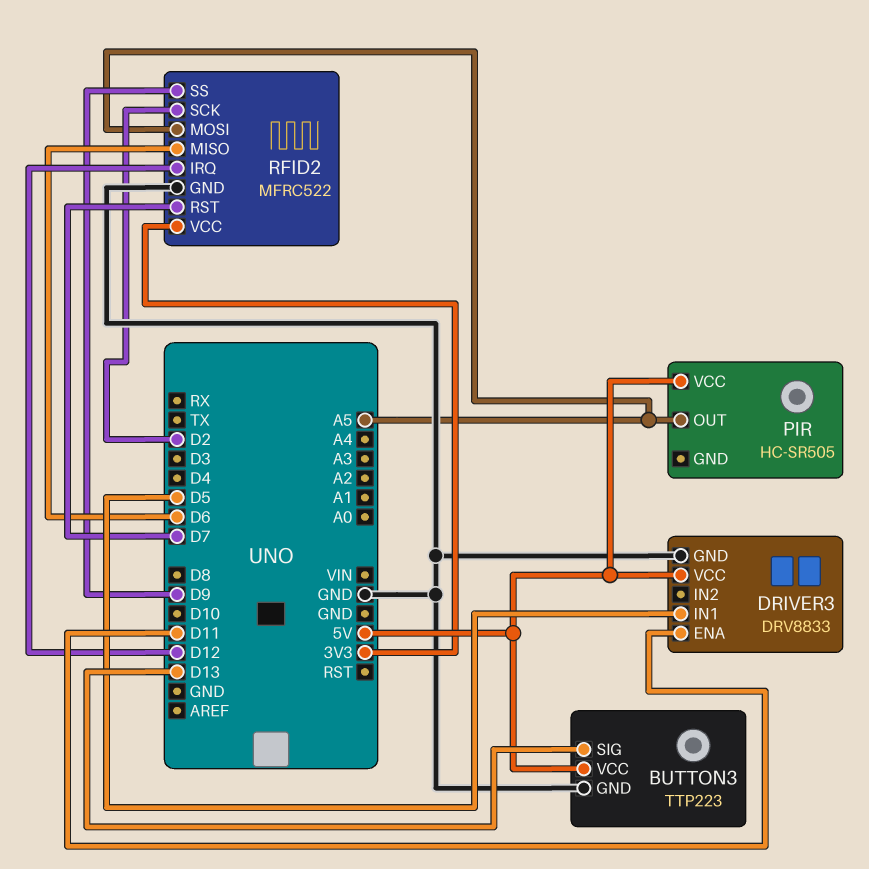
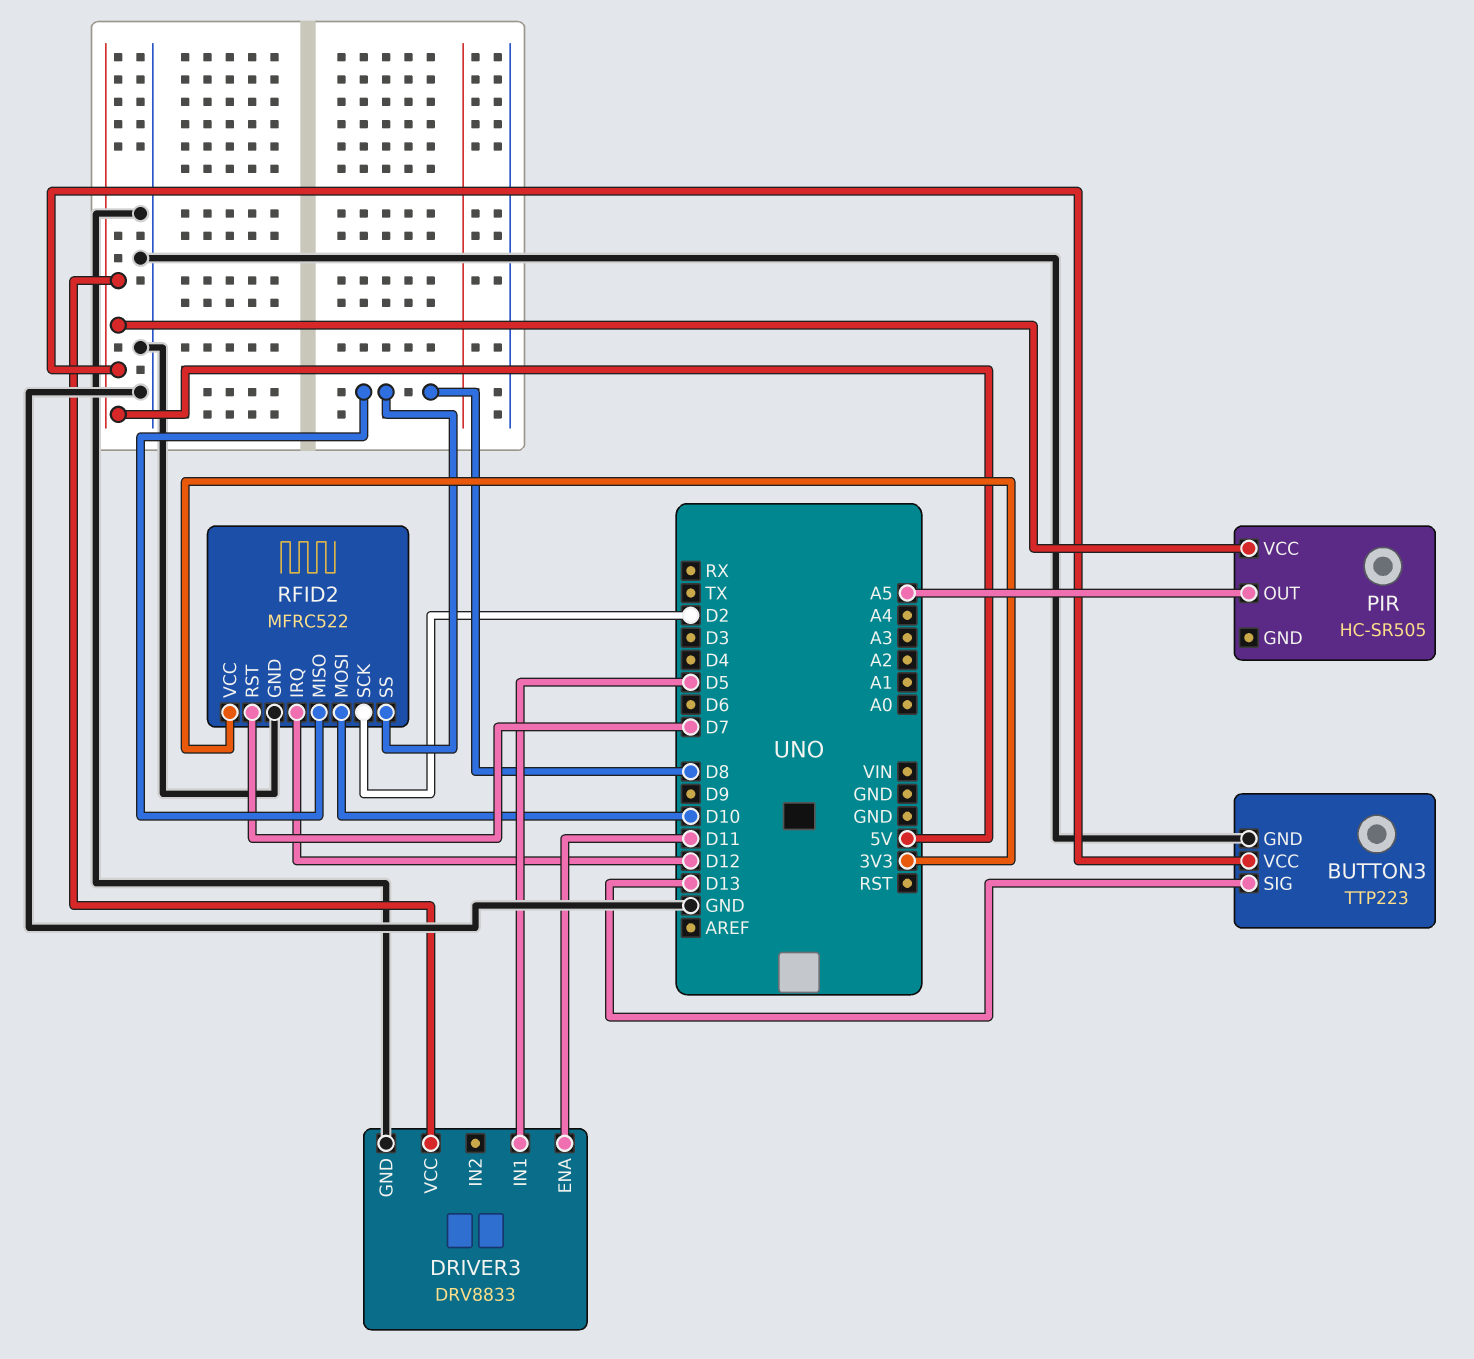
RFID2 pin MISO: D6 -> D8
RFID2 pin MOSI: A5 -> D10
RFID2 pin SS: D9 -> D8

